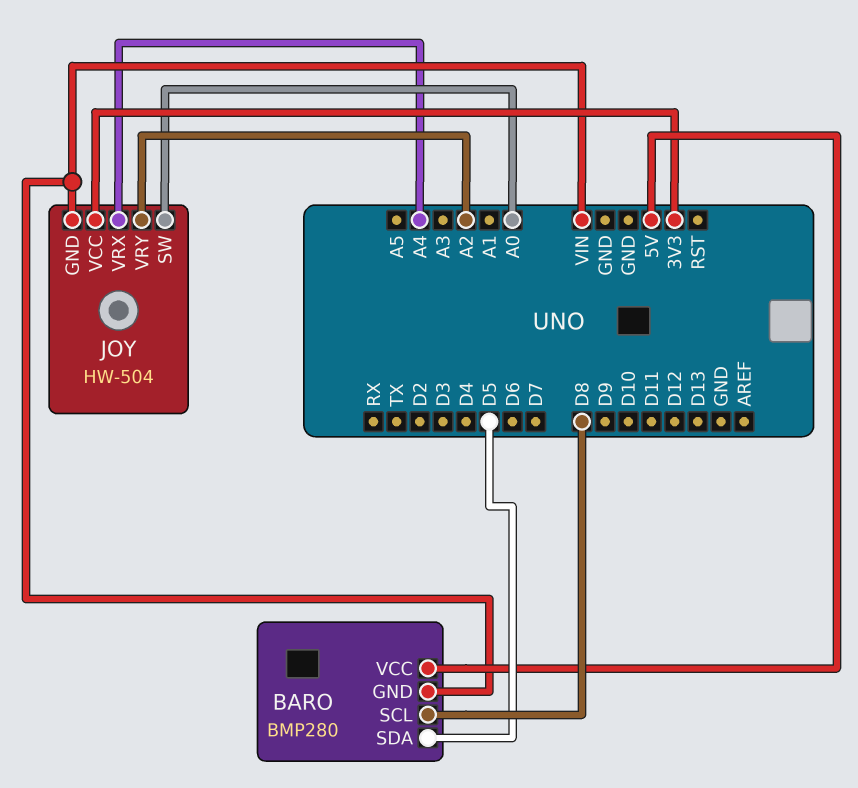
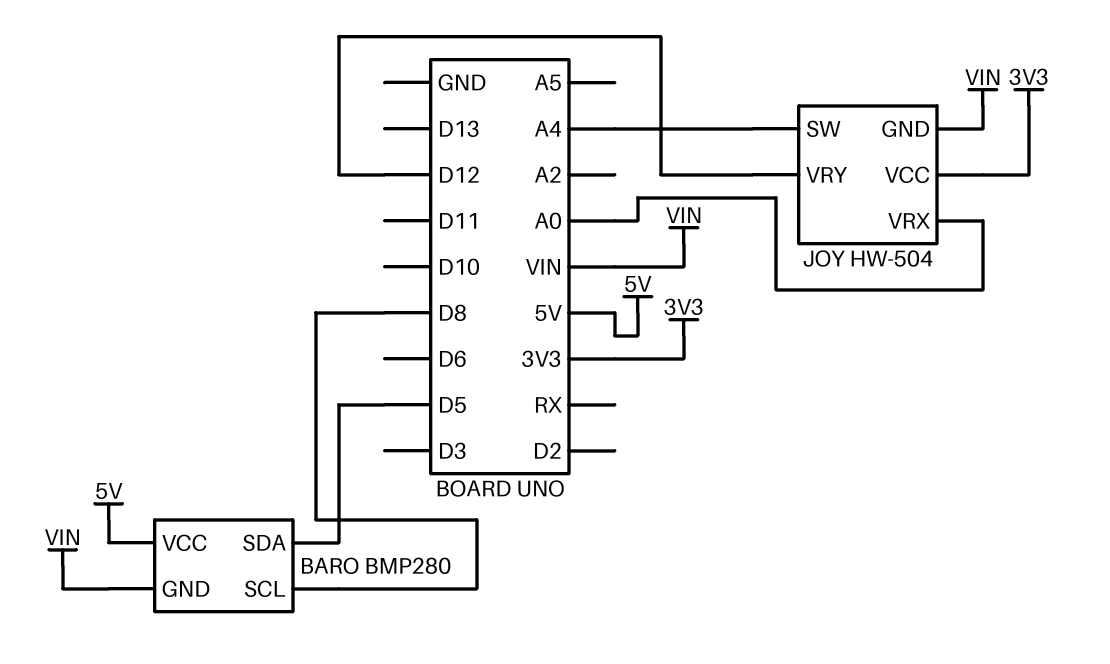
JOY pin SW: A0 -> A4
JOY pin VRX: A4 -> A0
JOY pin VRY: A2 -> D12

